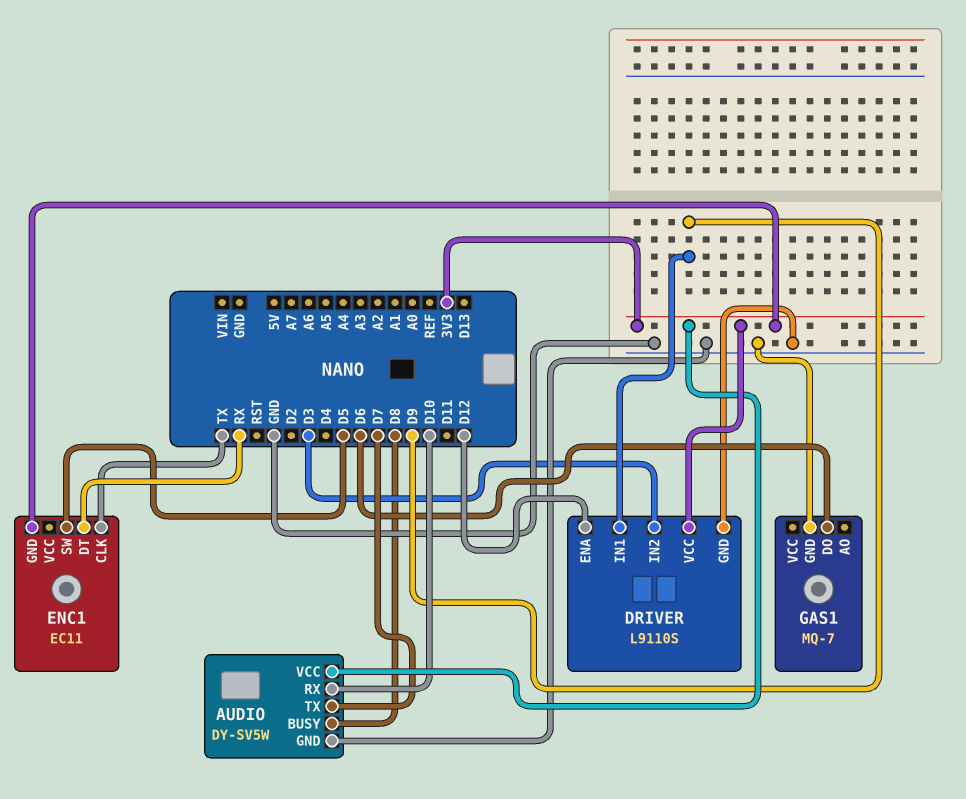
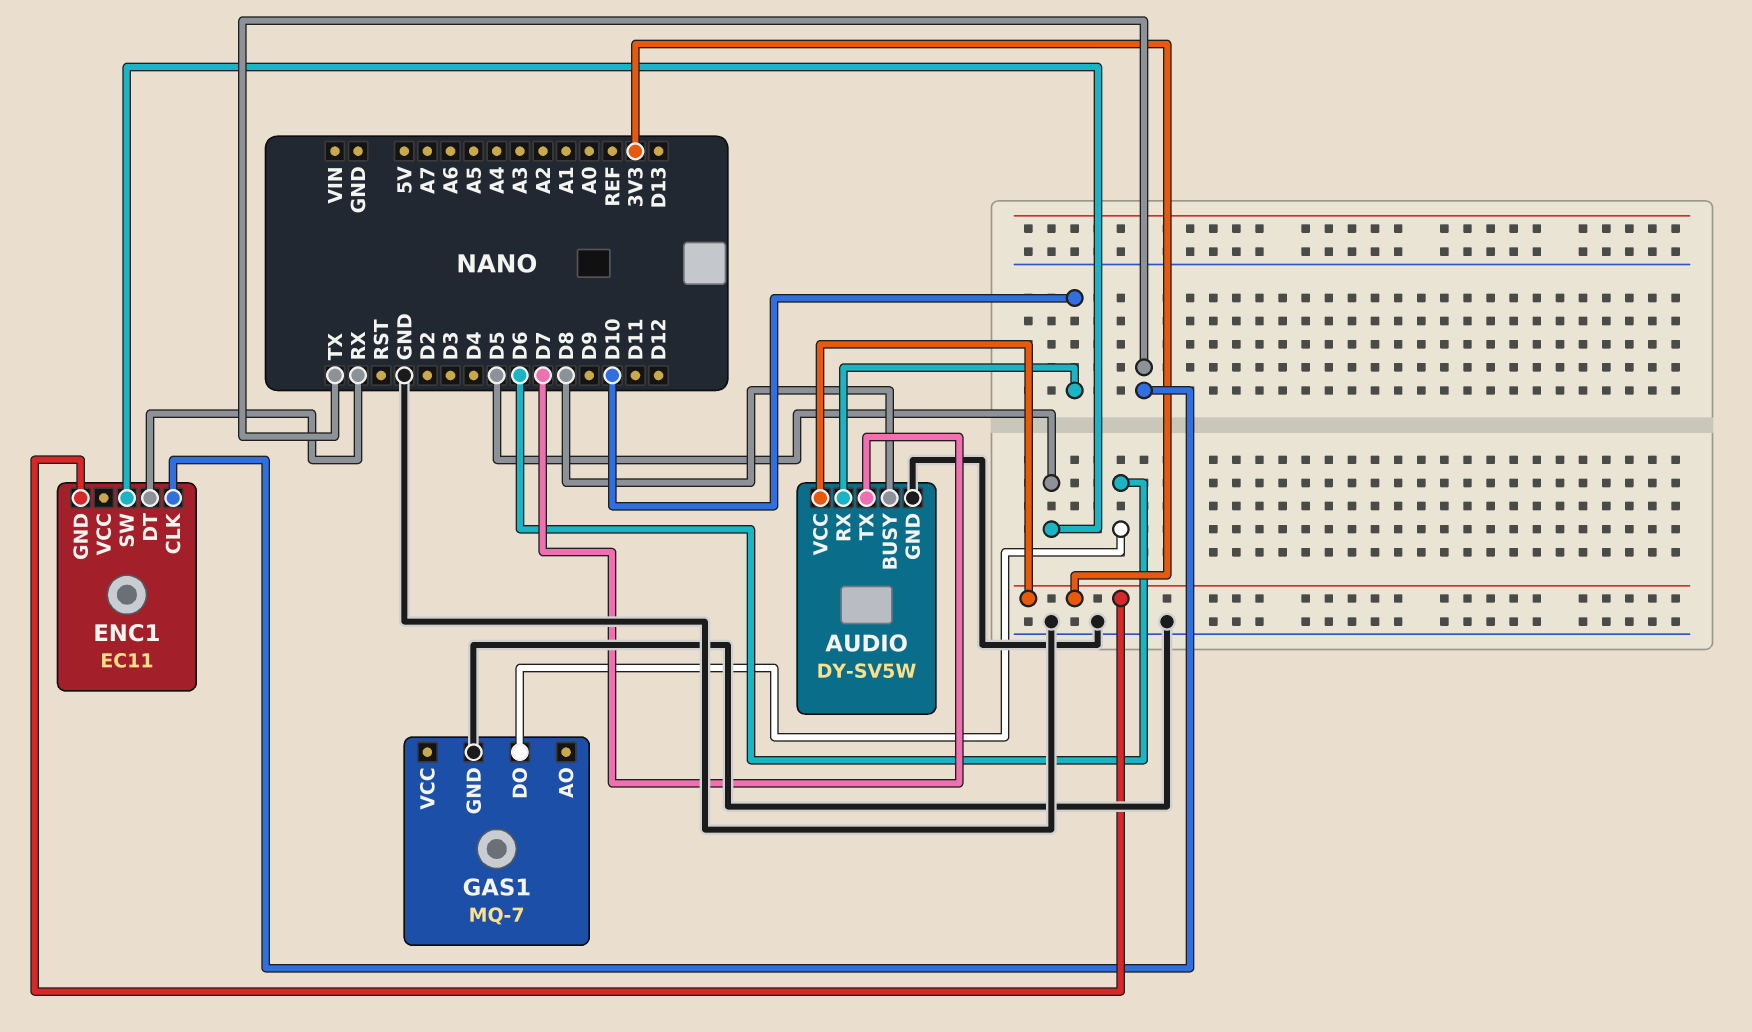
DRIVER: L9110S -> none
DRIVER pin ENA: D12 -> none
DRIVER pin GND: GND -> none
DRIVER pin IN1: D9 -> none
DRIVER pin IN2: D3 -> none
DRIVER pin VCC: 3V3 -> none

